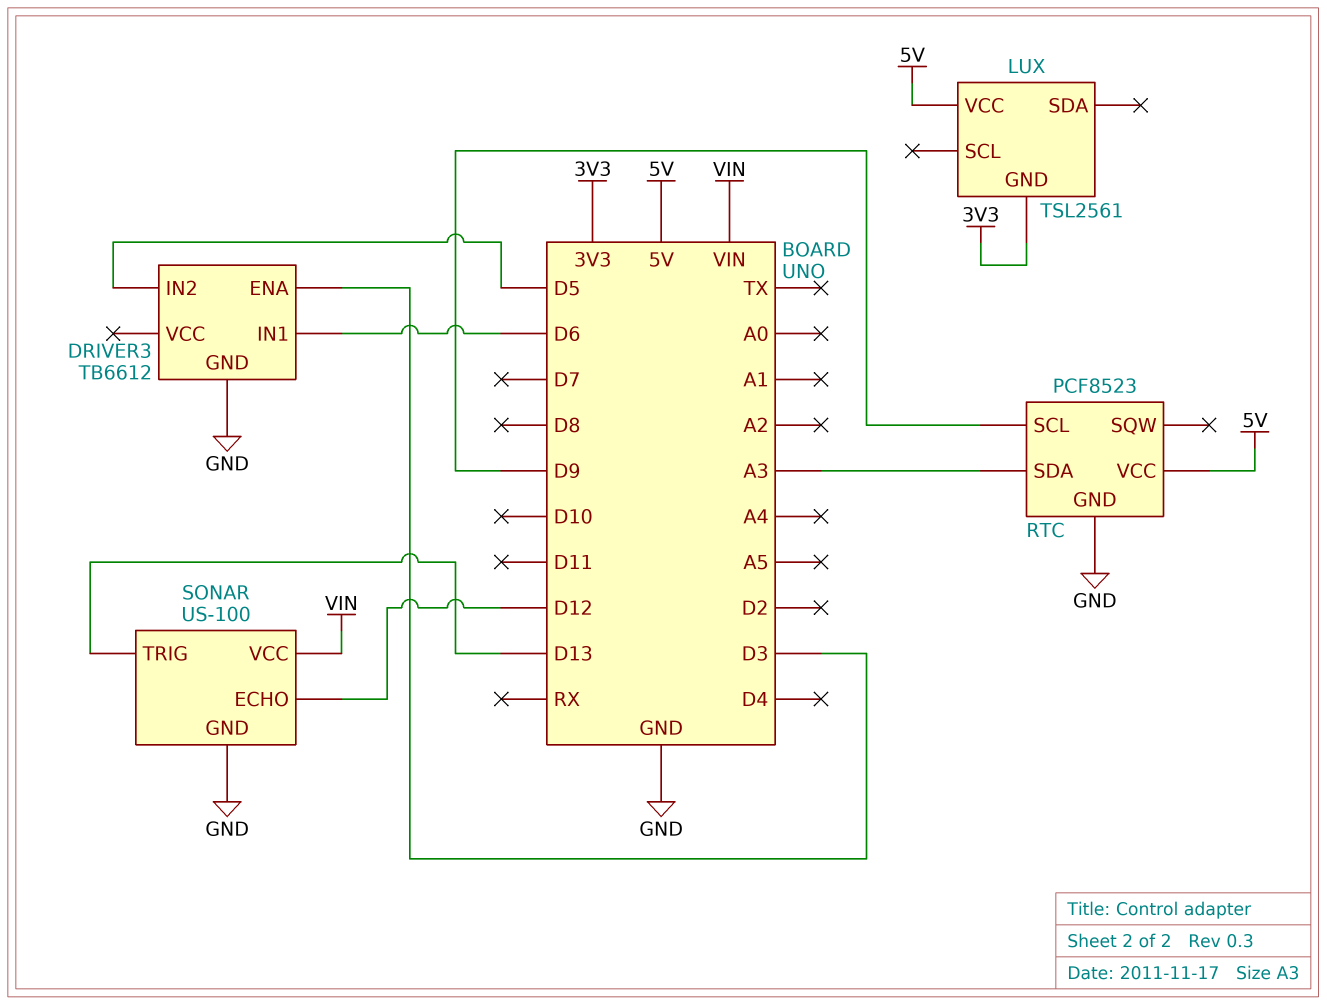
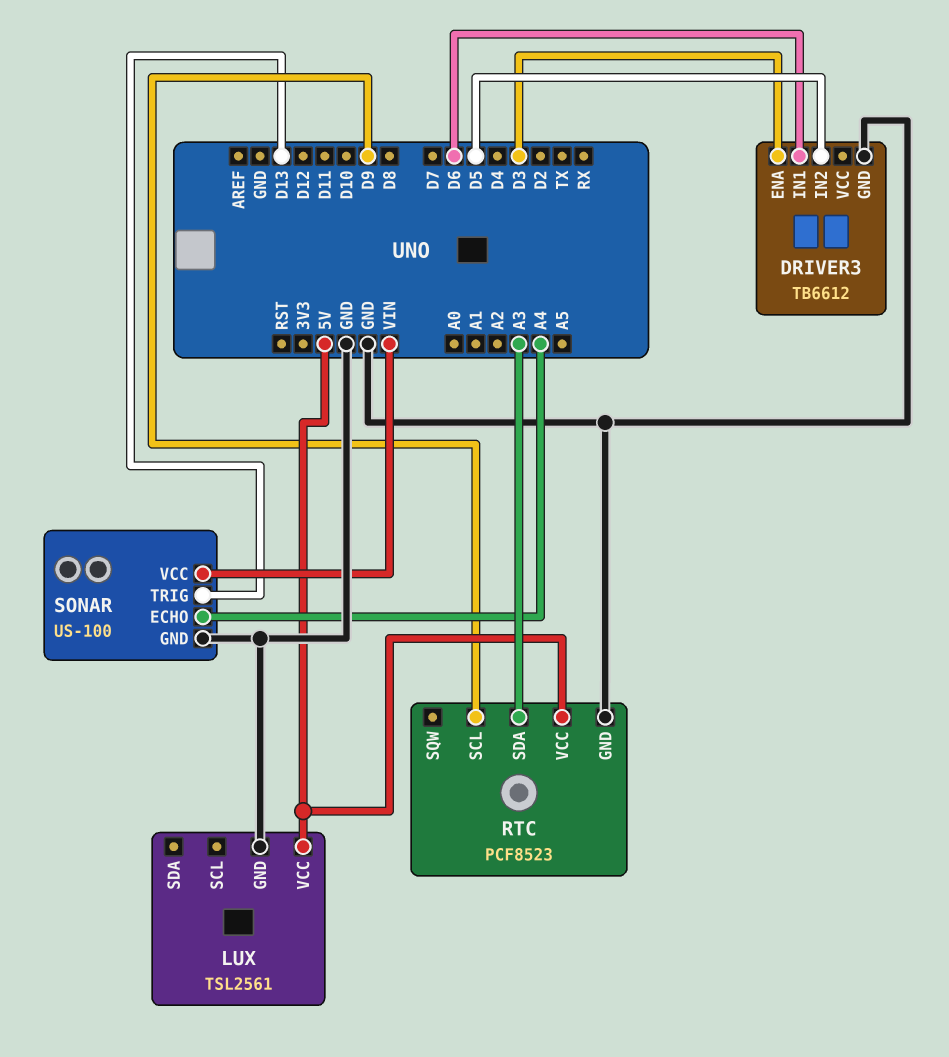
LUX pin GND: 3V3 -> GND
SONAR pin ECHO: D12 -> A4

